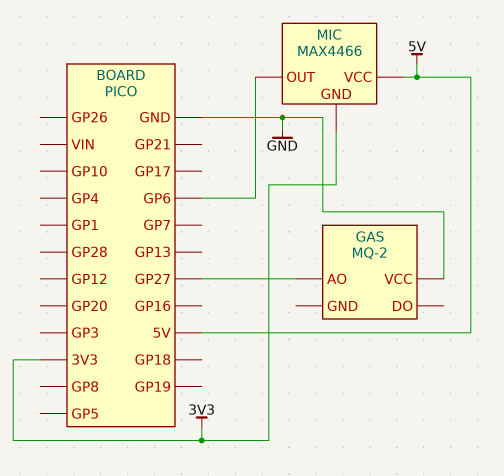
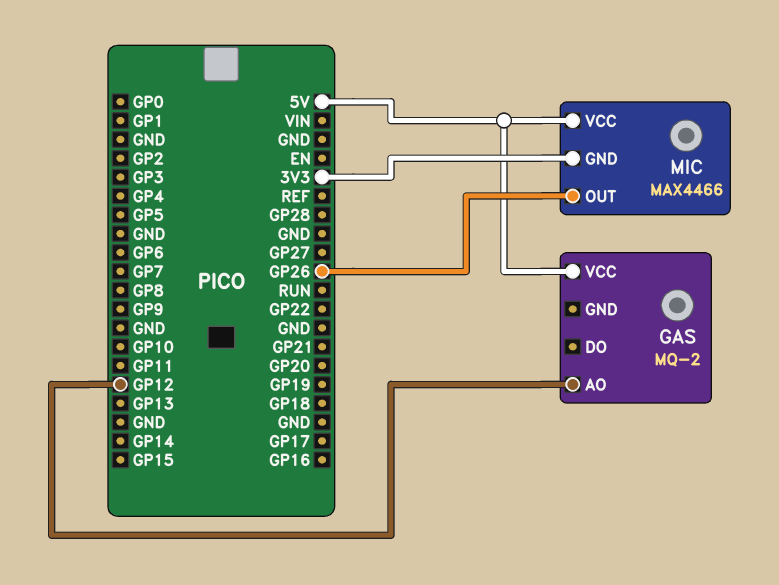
GAS pin AO: GP27 -> GP12
GAS pin VCC: GND -> 5V
MIC pin OUT: GP6 -> GP26

